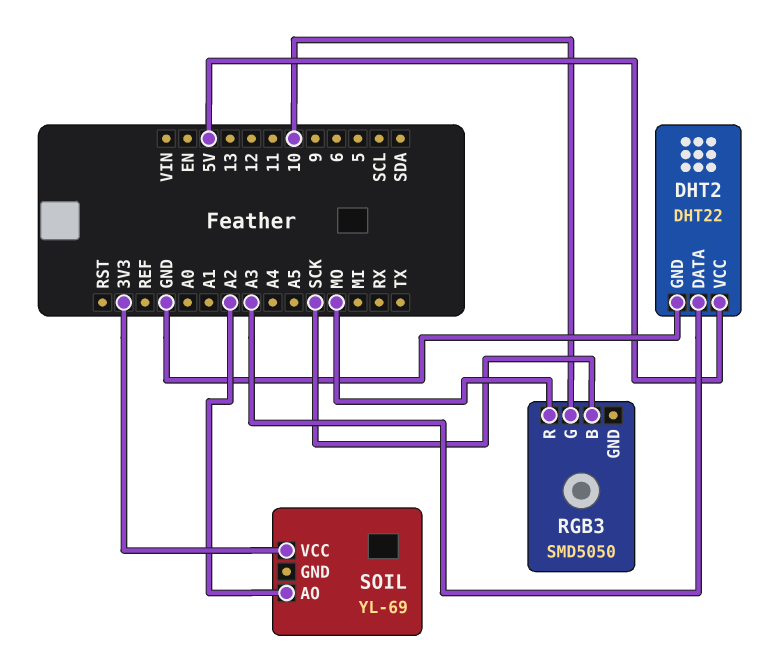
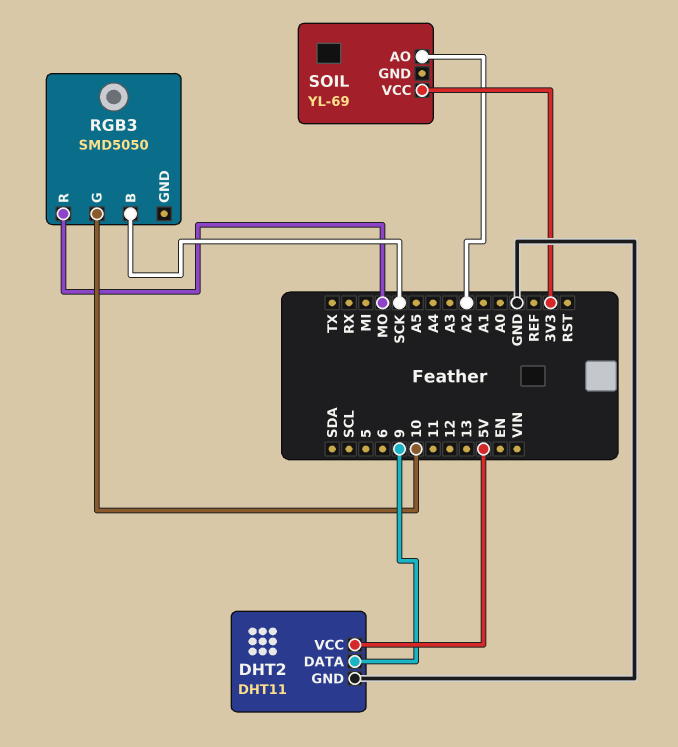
DHT2: DHT22 -> DHT11
DHT2 pin DATA: A3 -> 9

